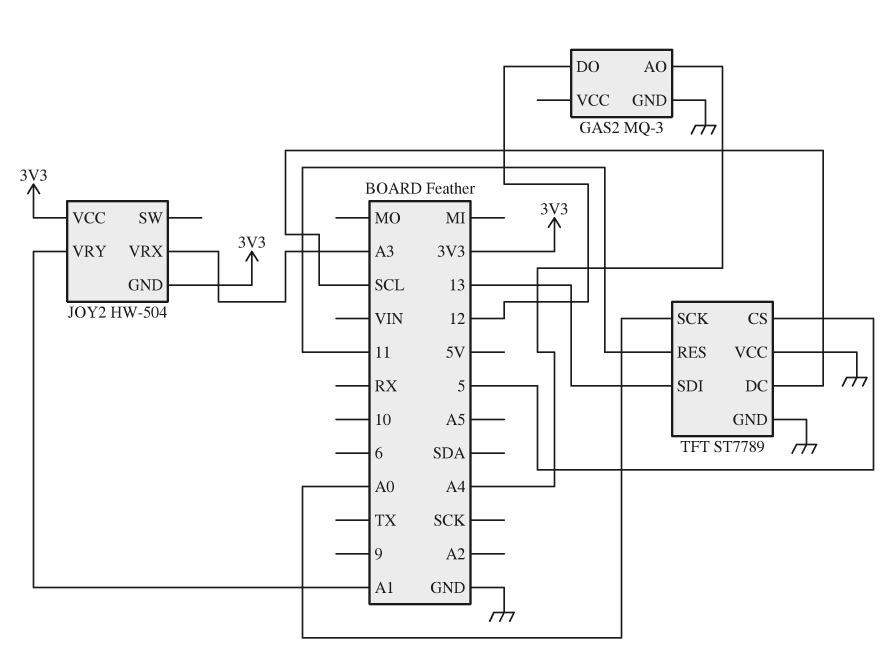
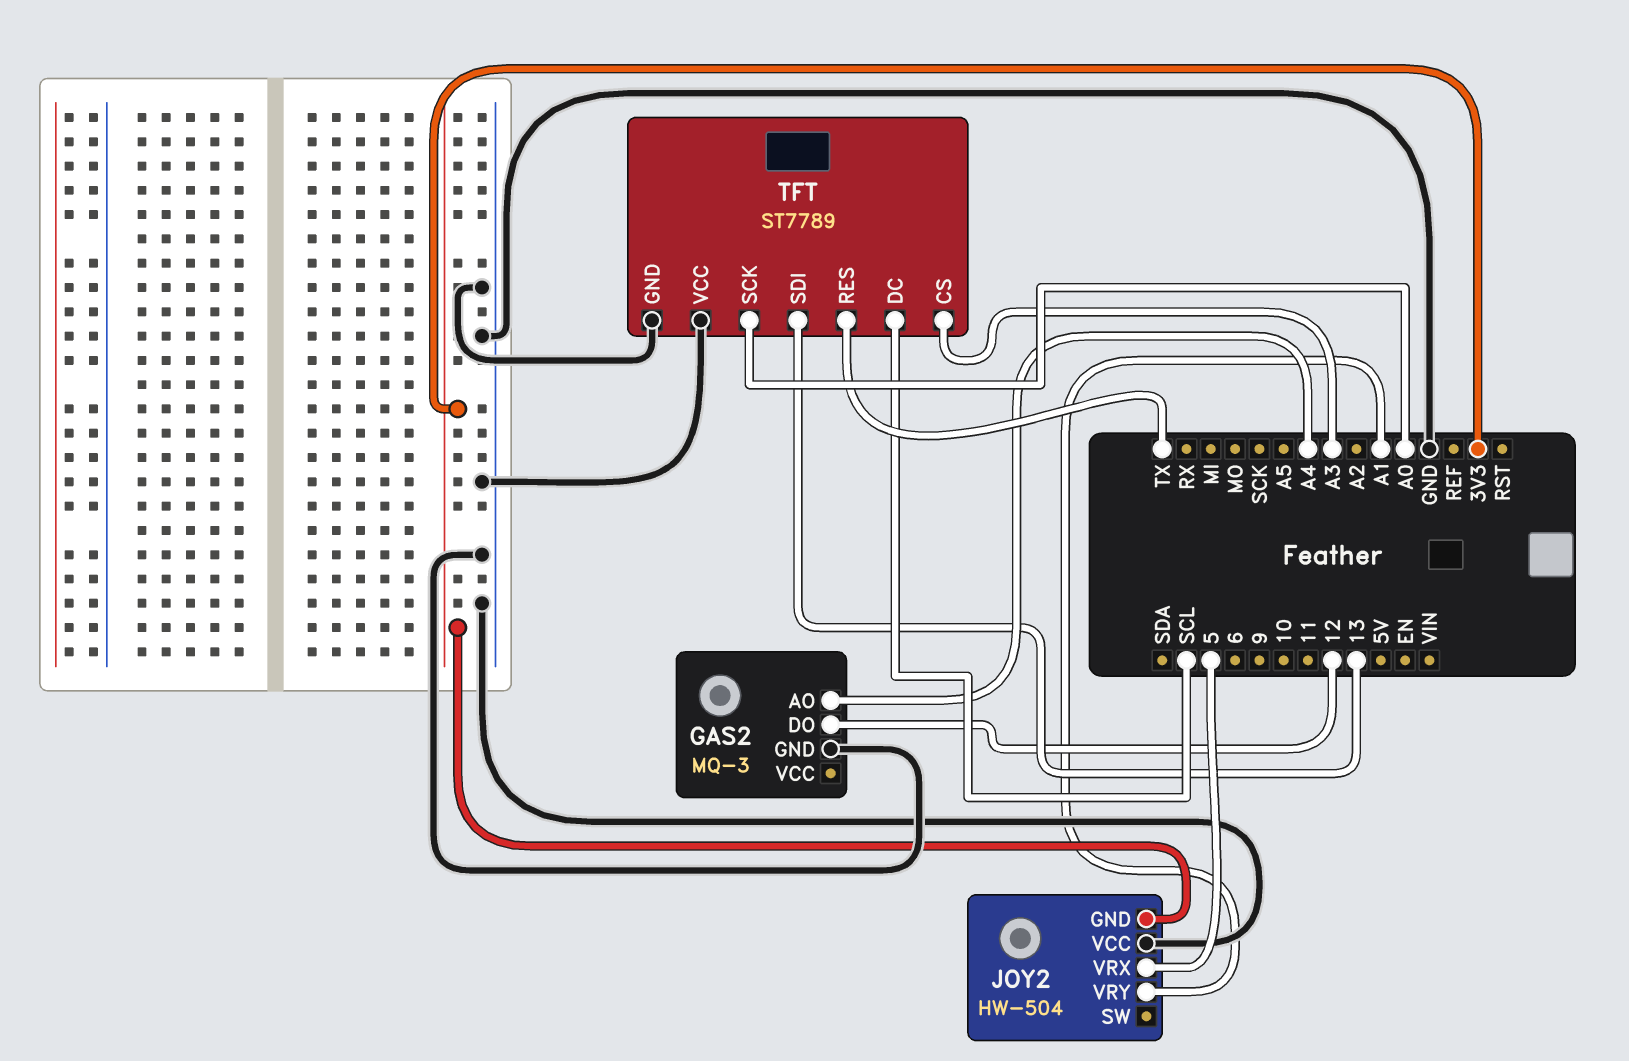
JOY2 pin VCC: 3V3 -> GND
JOY2 pin VRX: A3 -> 5
TFT pin CS: 5 -> A3
TFT pin RES: 11 -> TX

